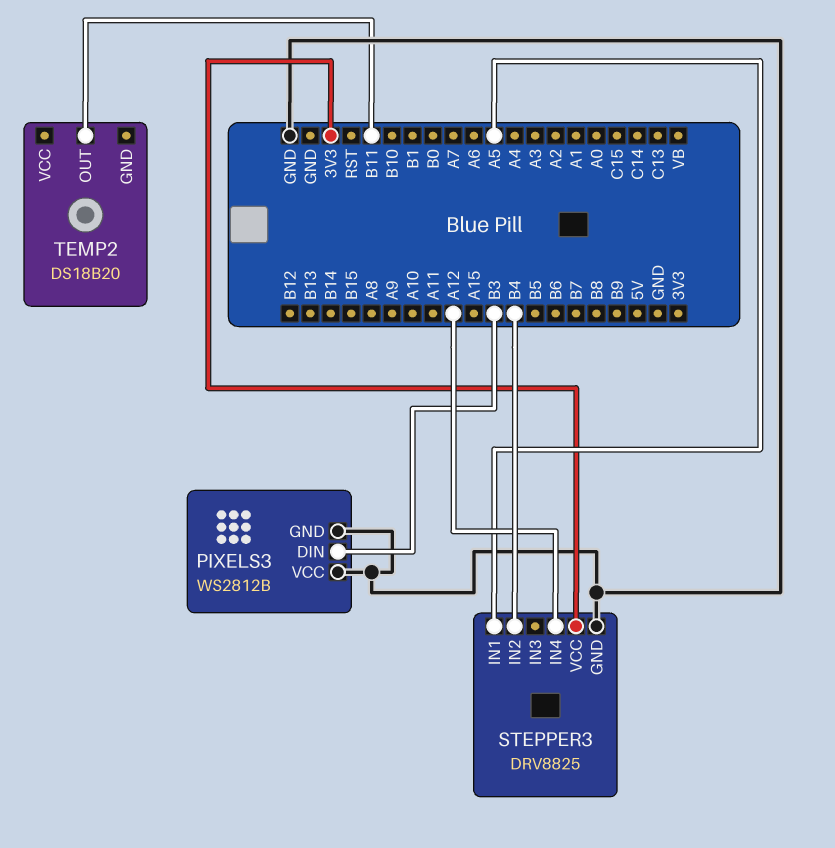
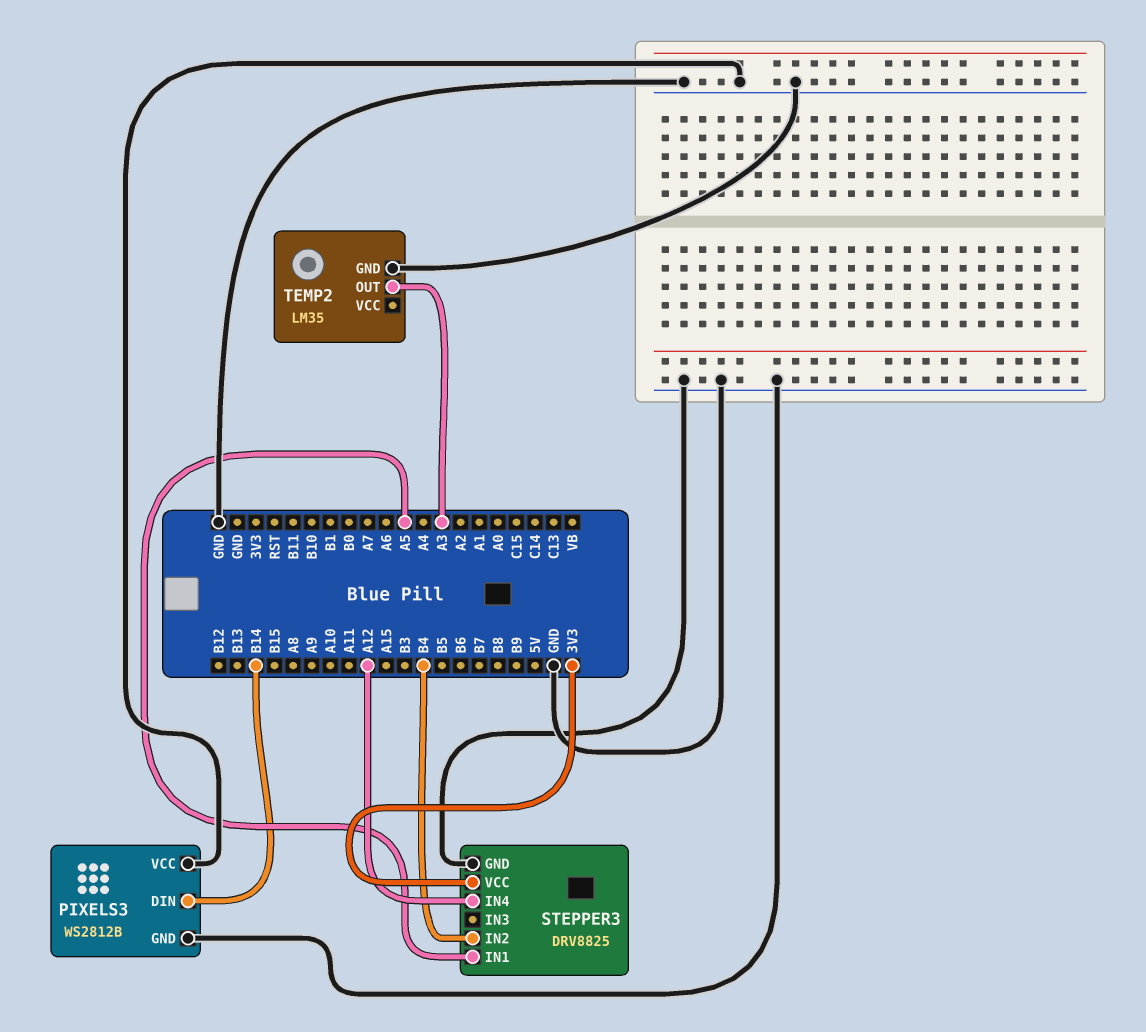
PIXELS3 pin DIN: B3 -> B14
TEMP2: DS18B20 -> LM35
TEMP2 pin GND: none -> GND
TEMP2 pin OUT: B11 -> A3

